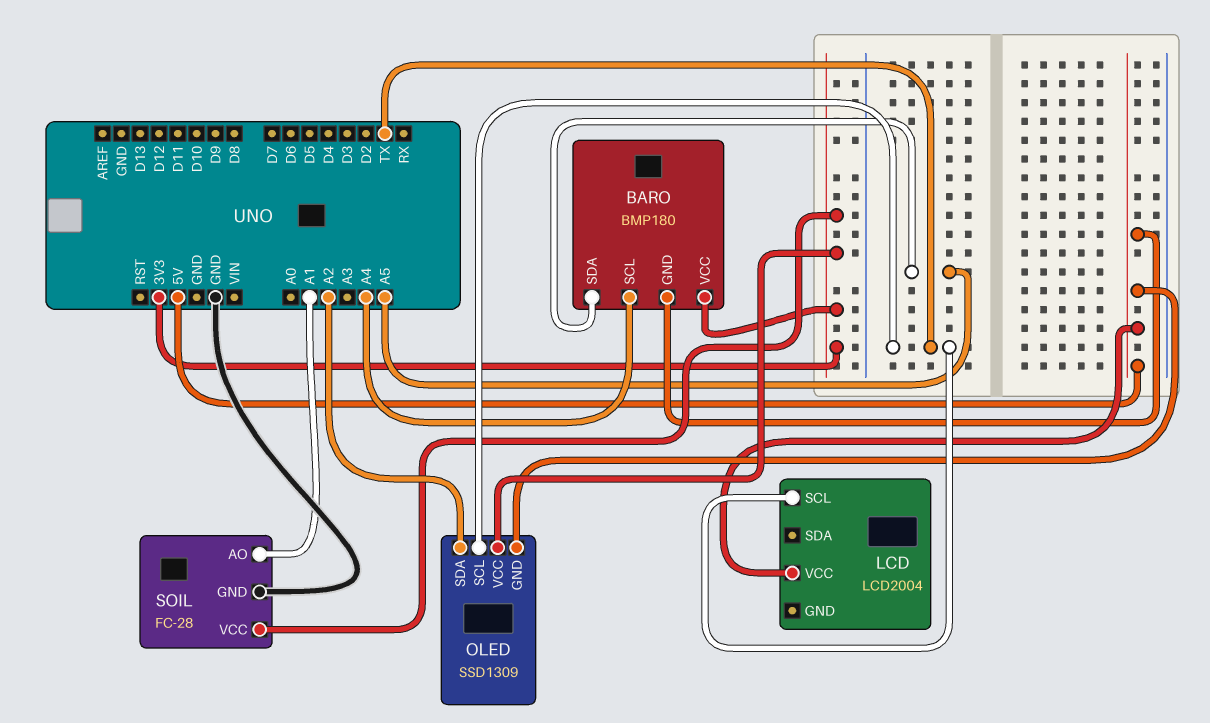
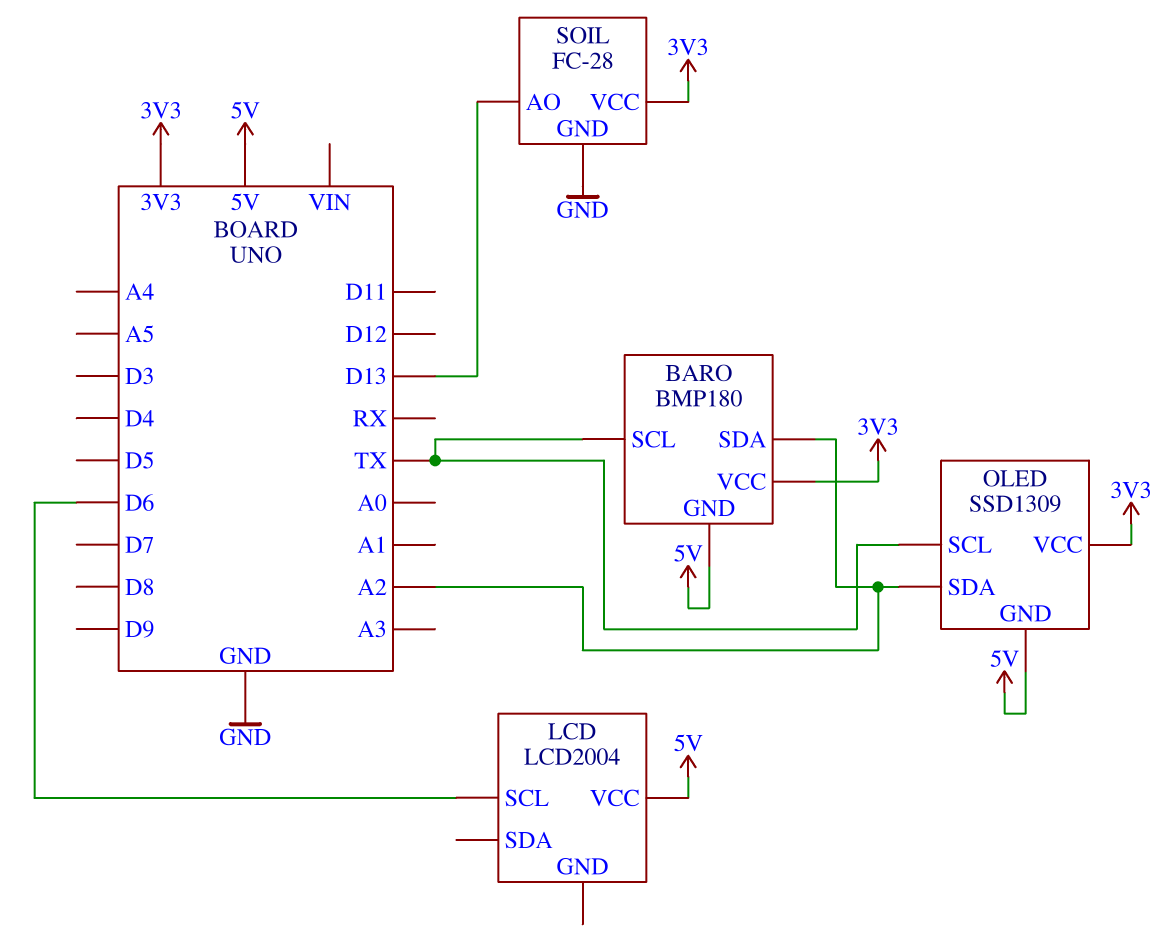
BARO pin SCL: A4 -> TX
BARO pin SDA: A5 -> A2
LCD pin SCL: TX -> D6
SOIL pin AO: A1 -> D13

